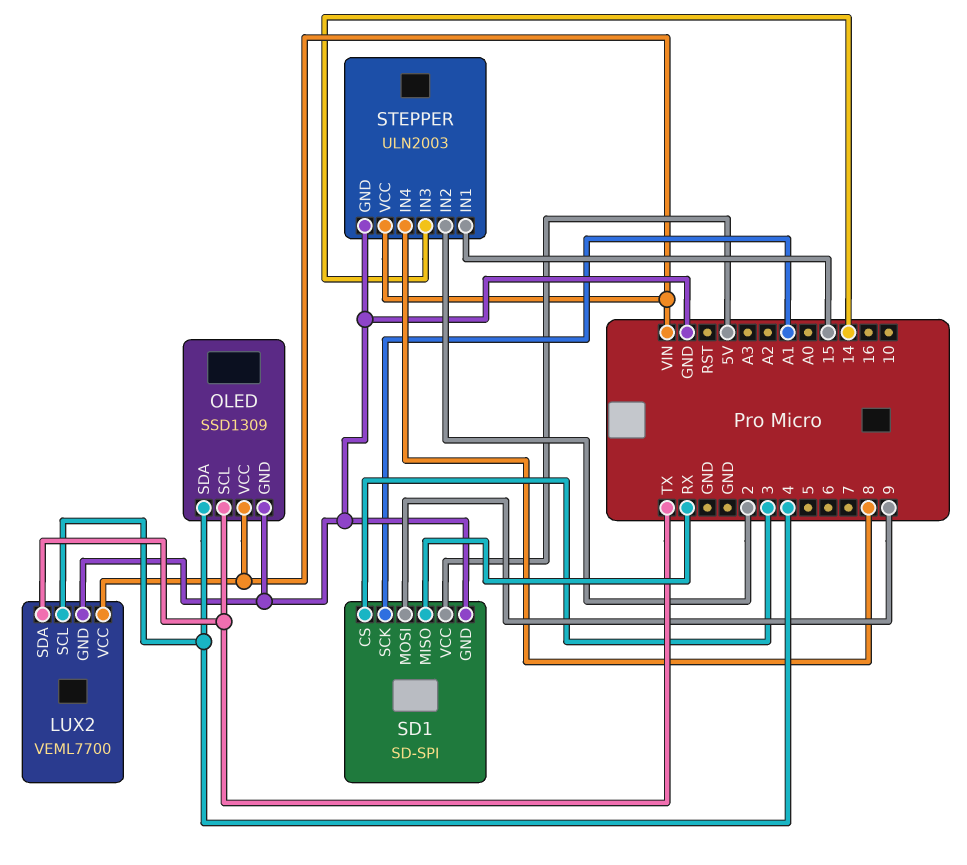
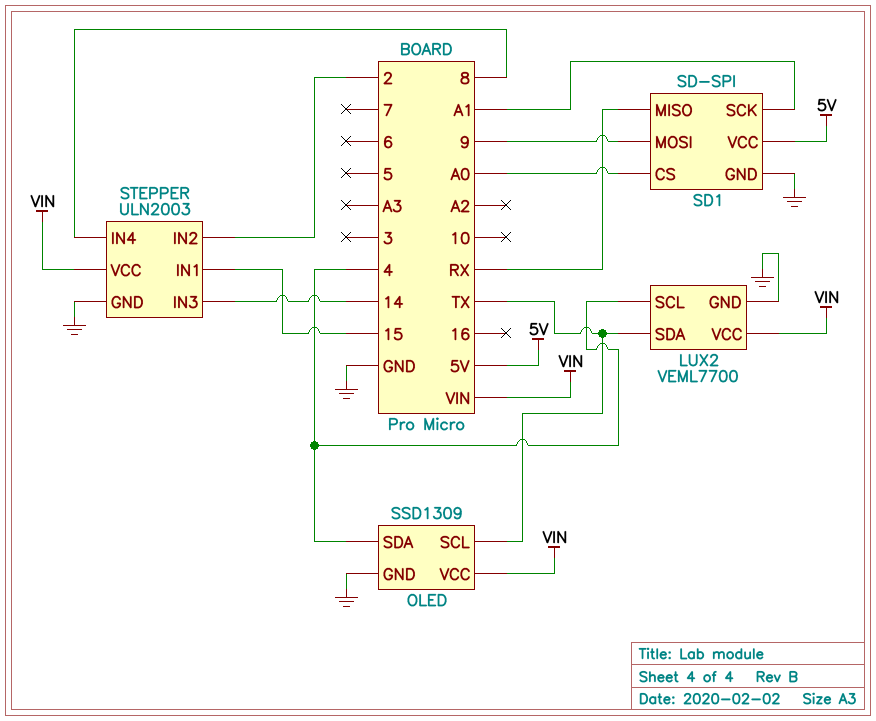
SD1 pin CS: 3 -> A0

